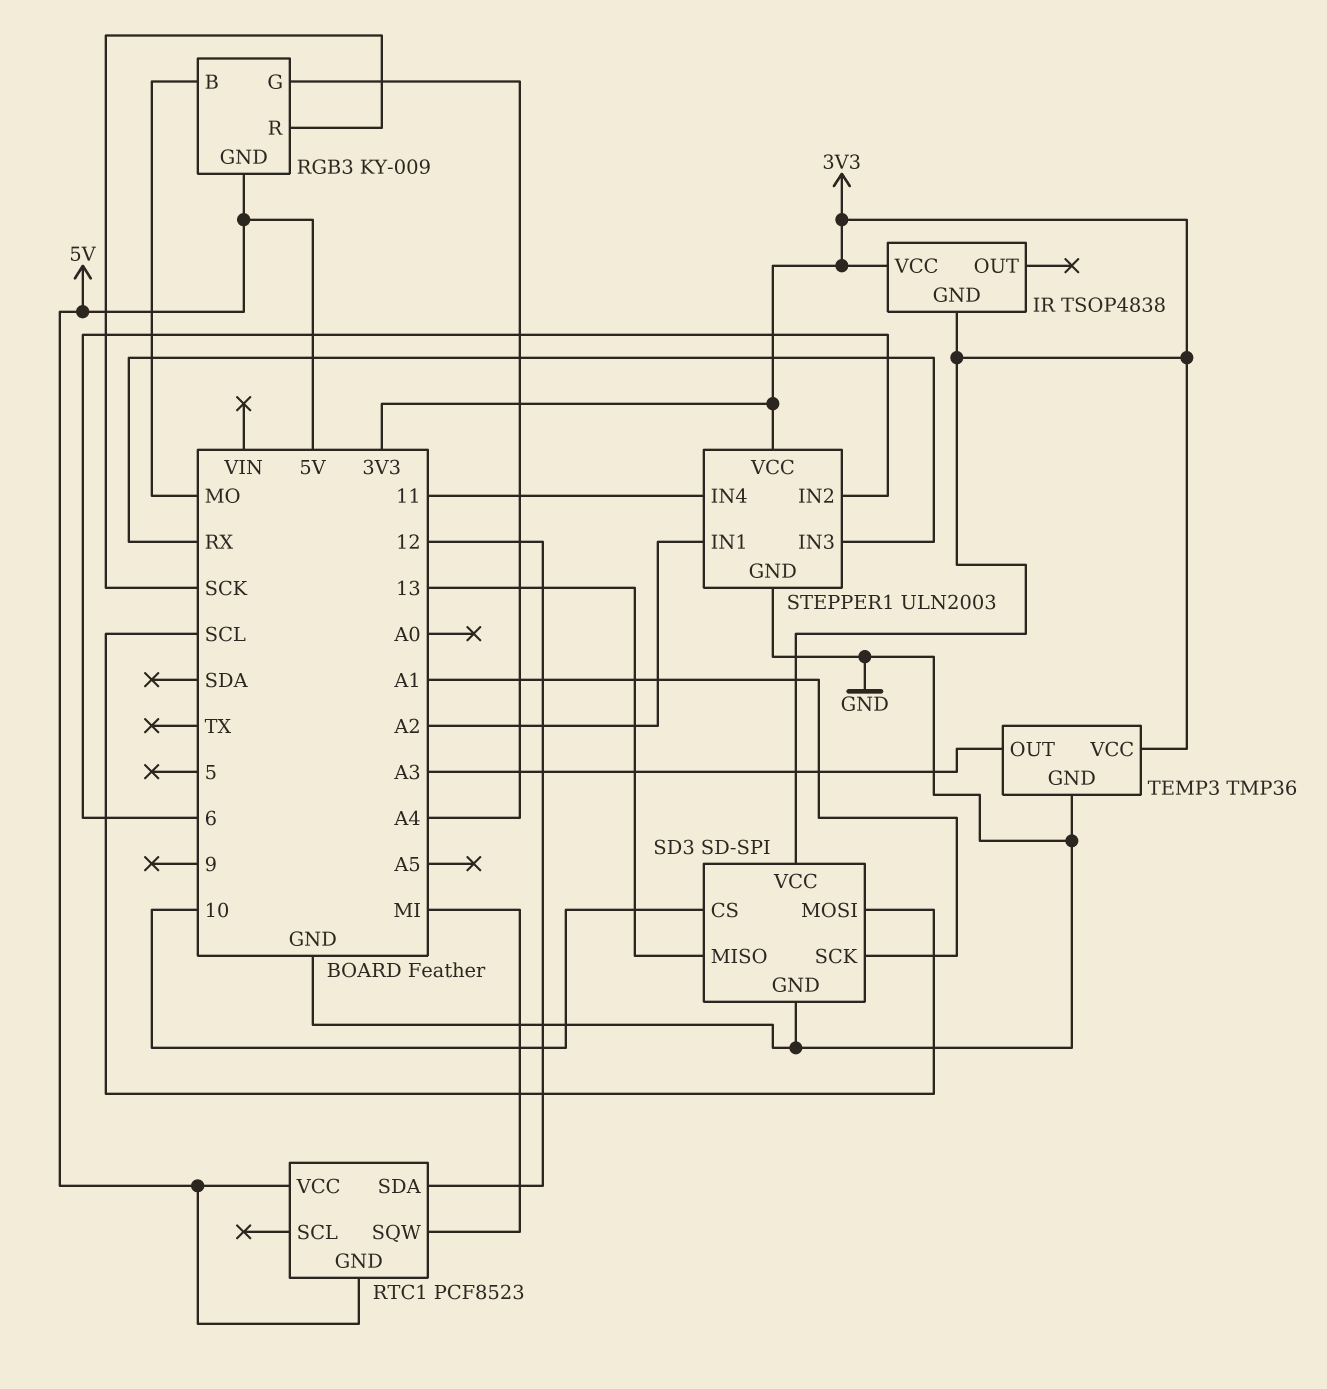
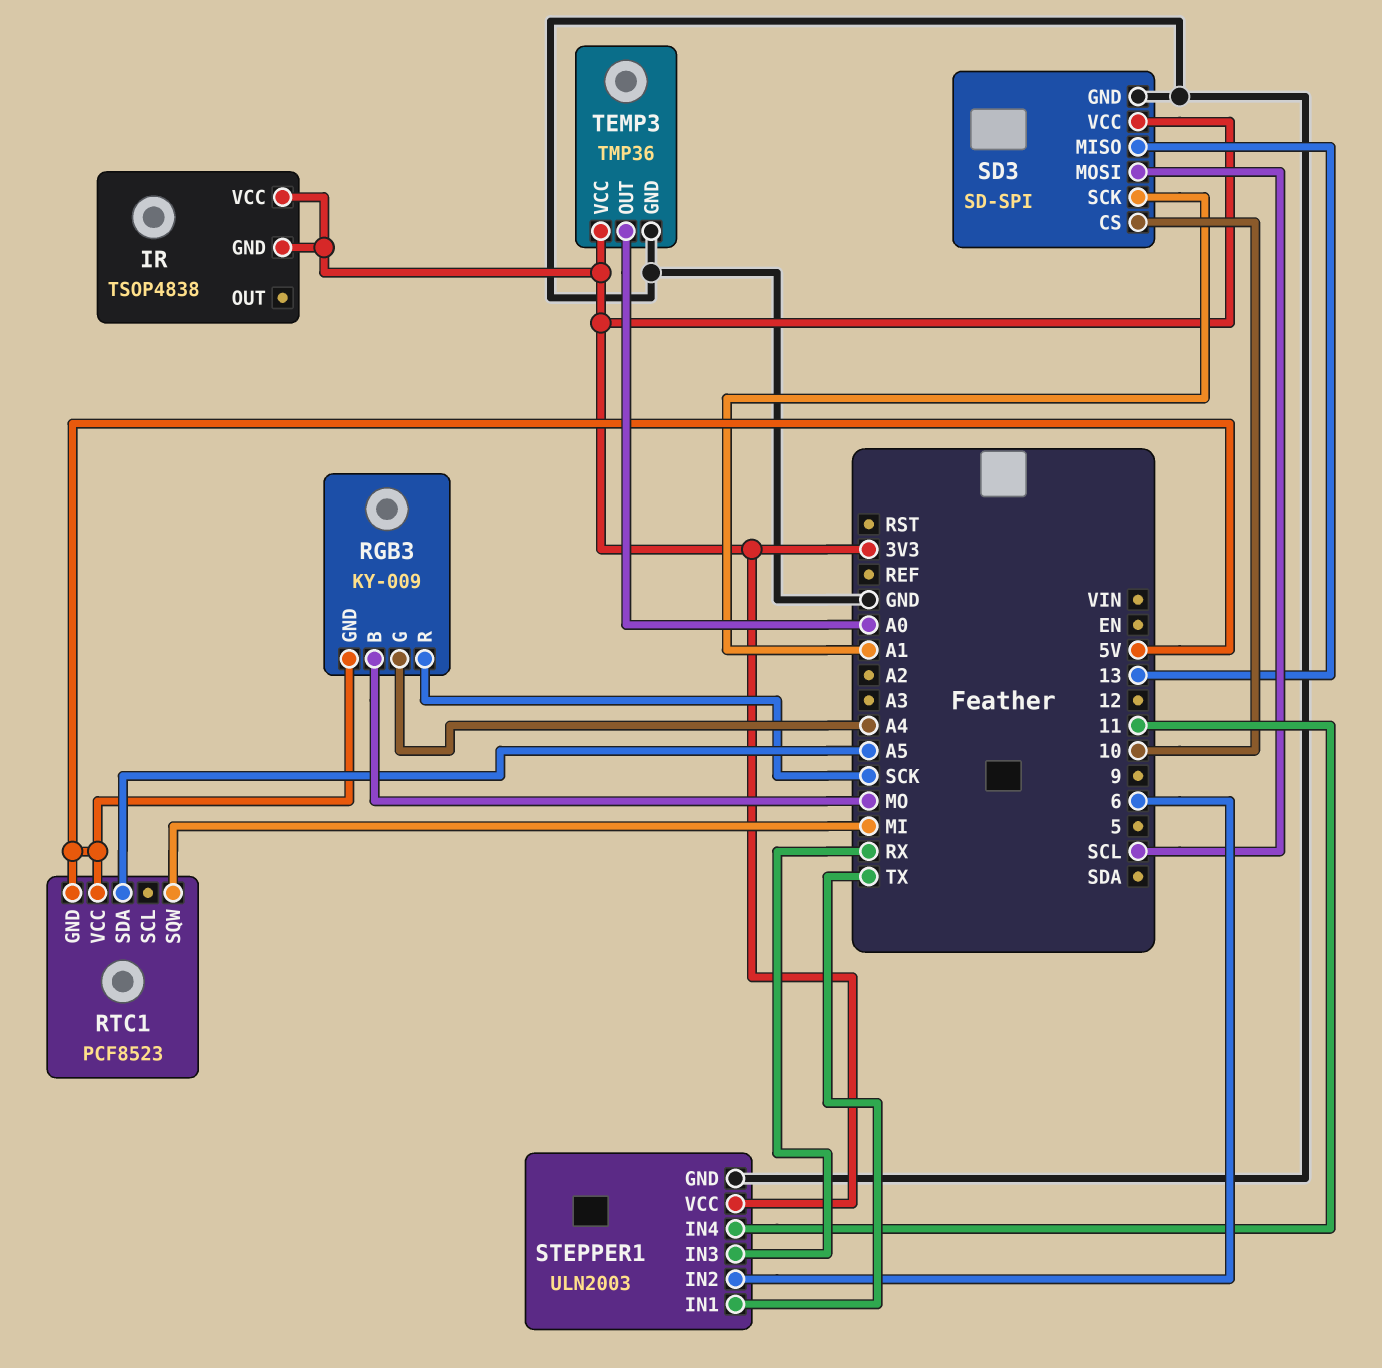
RTC1 pin SDA: 12 -> A5
STEPPER1 pin IN1: A2 -> TX
TEMP3 pin OUT: A3 -> A0

